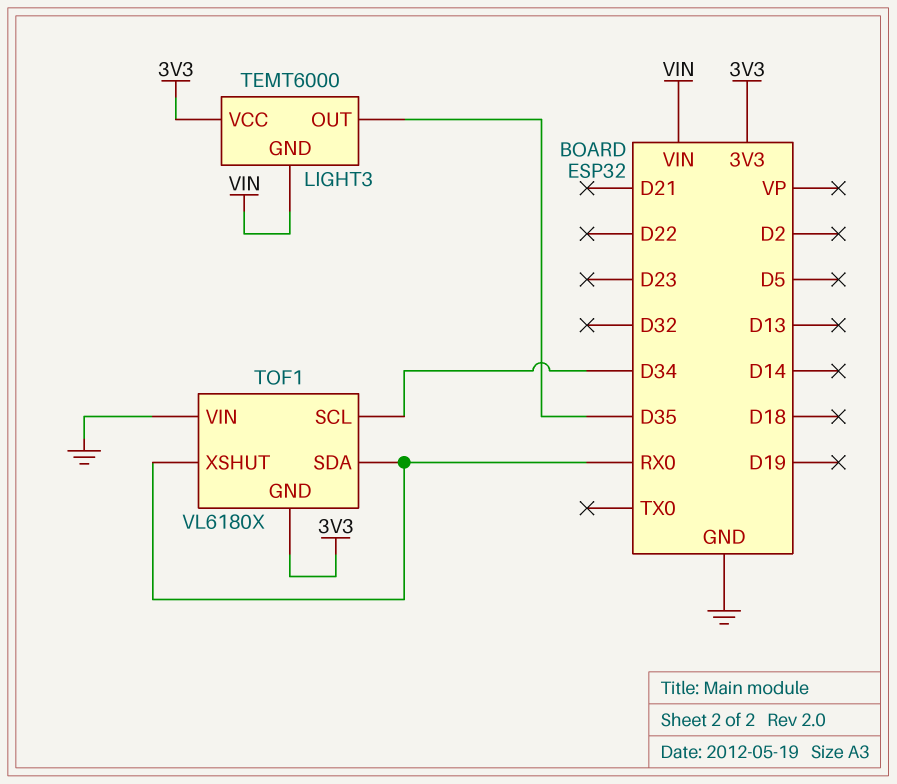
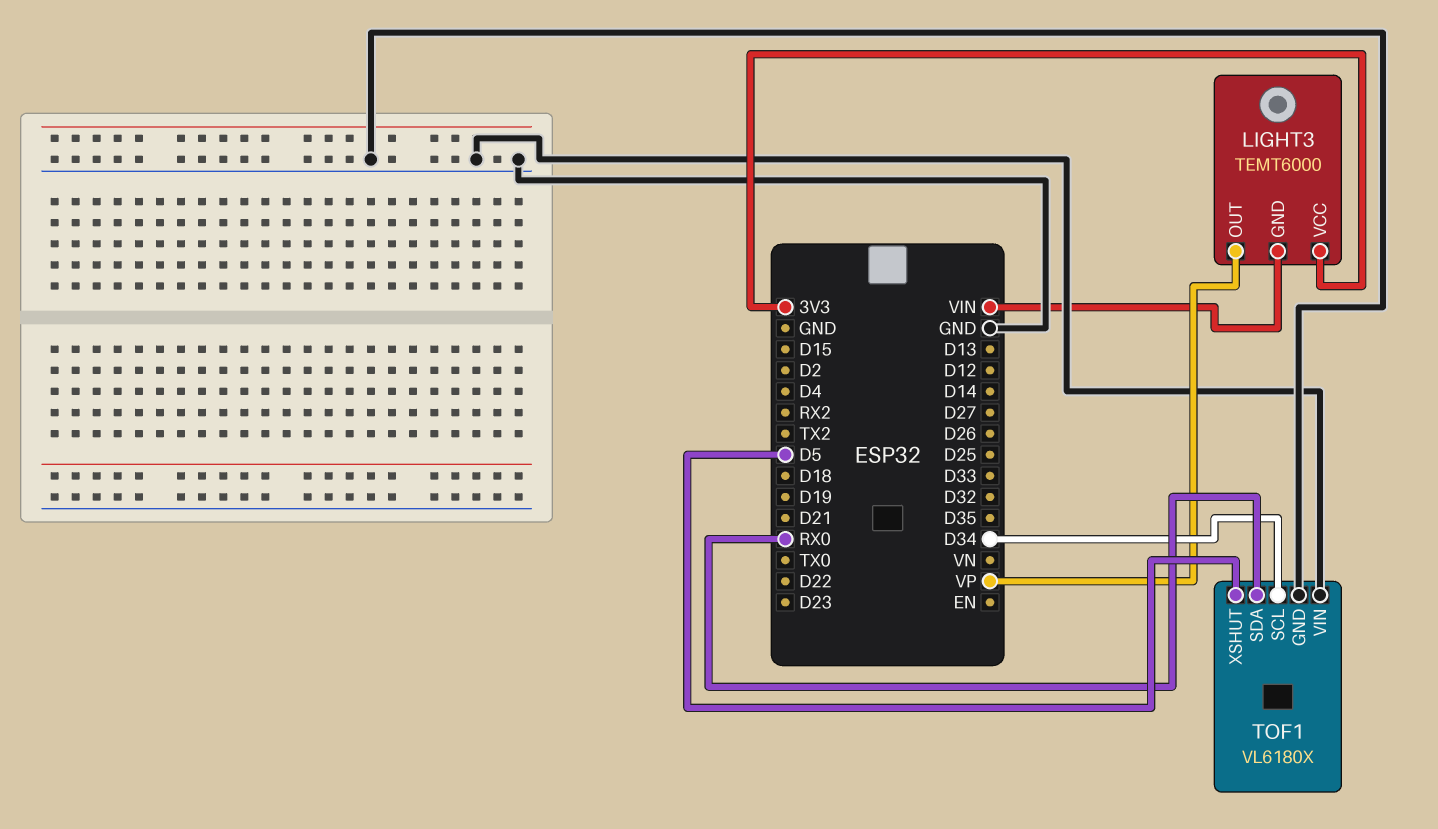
LIGHT3 pin OUT: D35 -> VP
TOF1 pin GND: 3V3 -> GND
TOF1 pin XSHUT: RX0 -> D5

